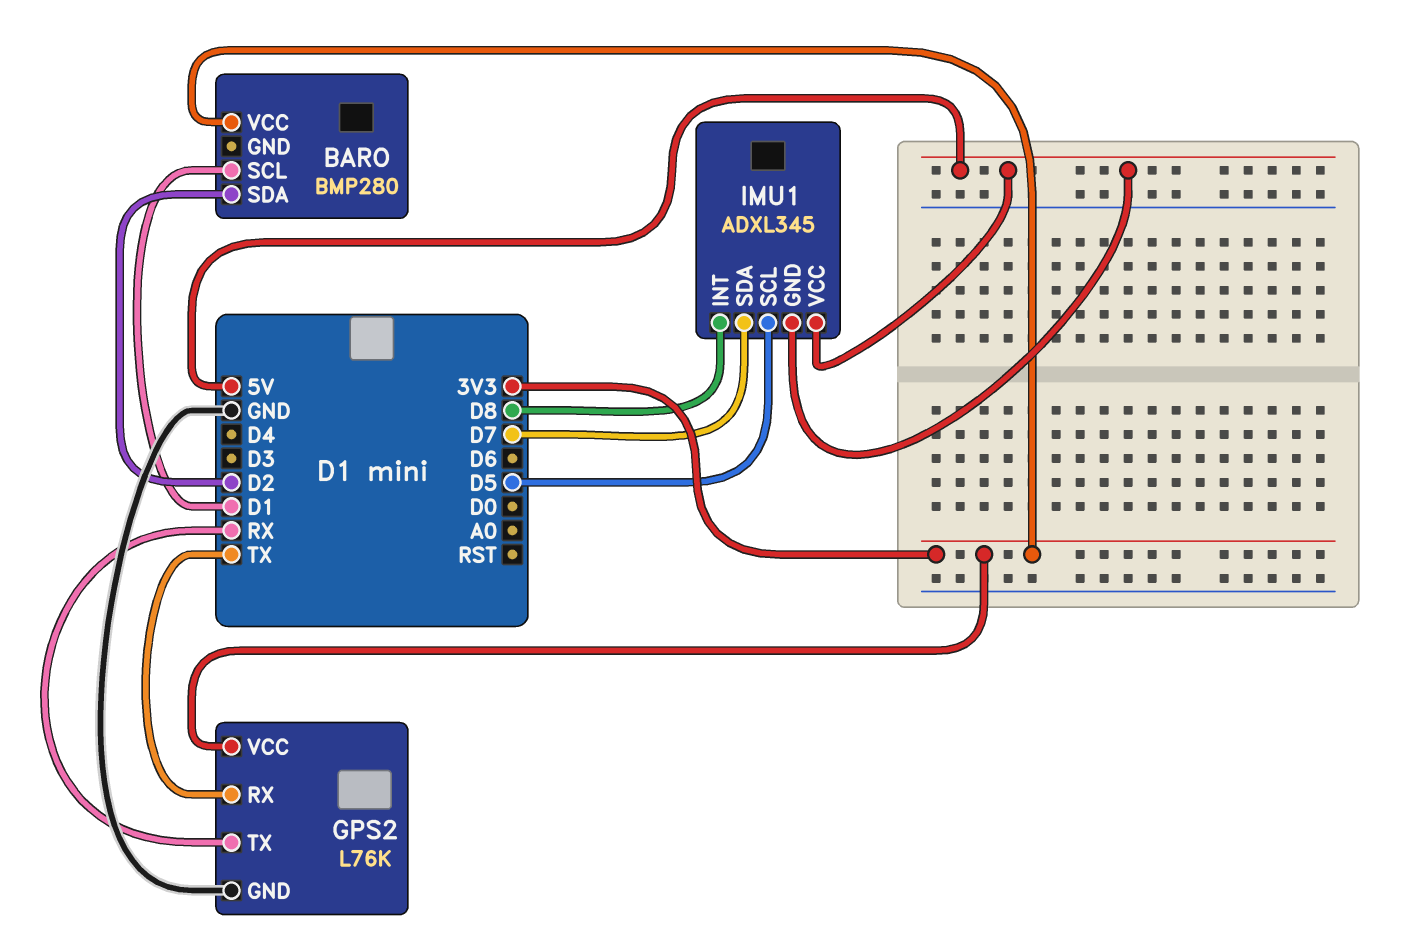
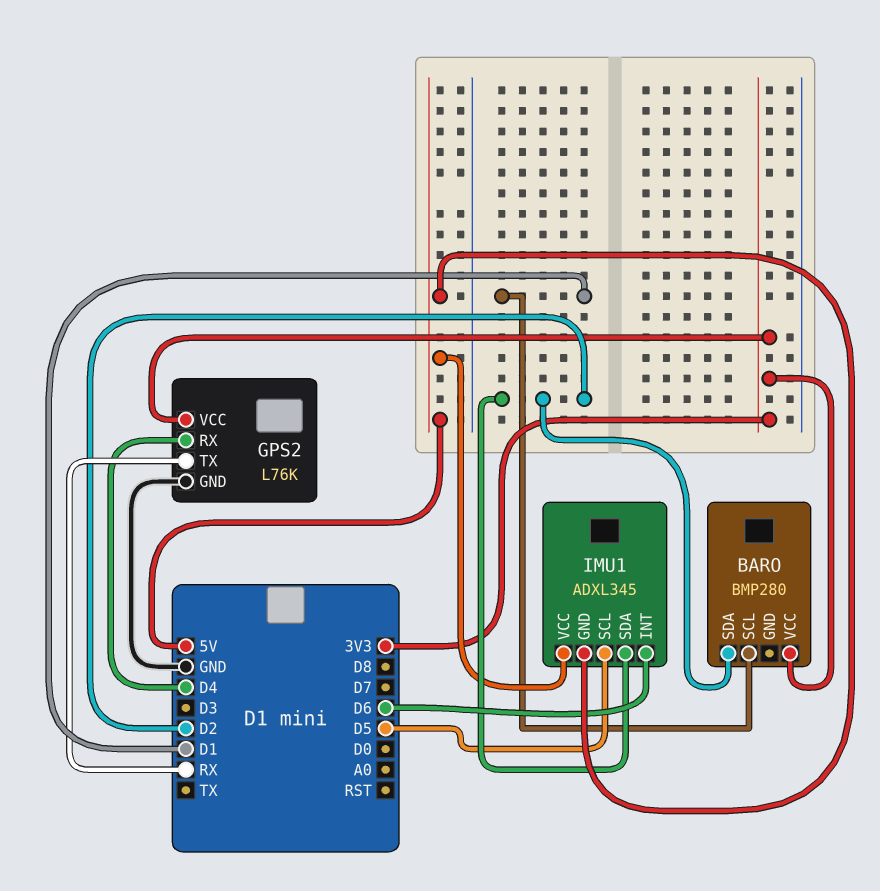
GPS2 pin RX: TX -> D4
IMU1 pin INT: D8 -> D6
IMU1 pin SDA: D7 -> D2

